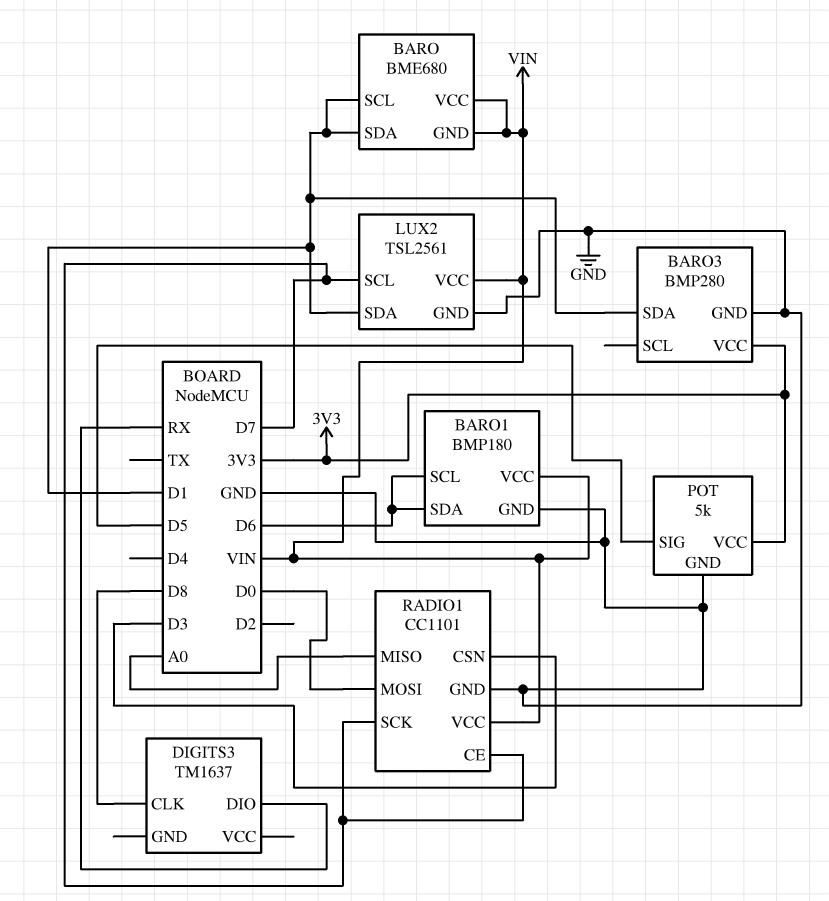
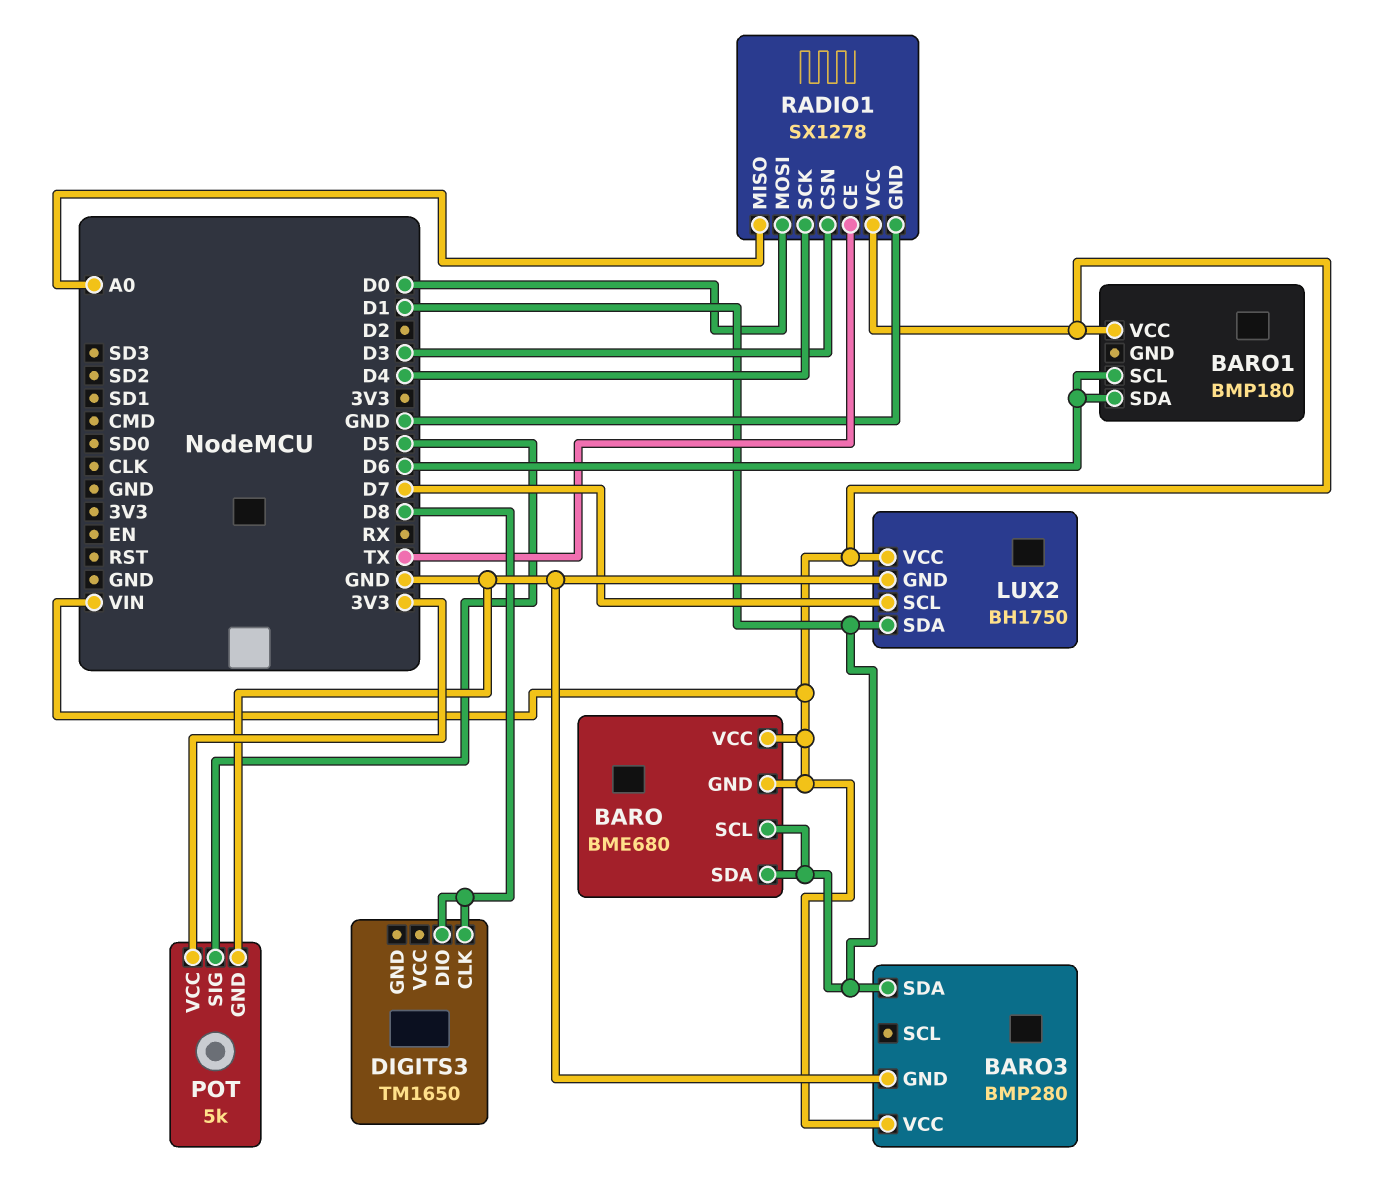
BARO1 pin GND: GND -> none
BARO3 pin VCC: 3V3 -> VIN
DIGITS3: TM1637 -> TM1650
DIGITS3 pin DIO: RX -> D8
LUX2: TSL2561 -> BH1750
RADIO1: CC1101 -> SX1278
RADIO1 pin CE: D7 -> TX
RADIO1 pin SCK: D7 -> D4

